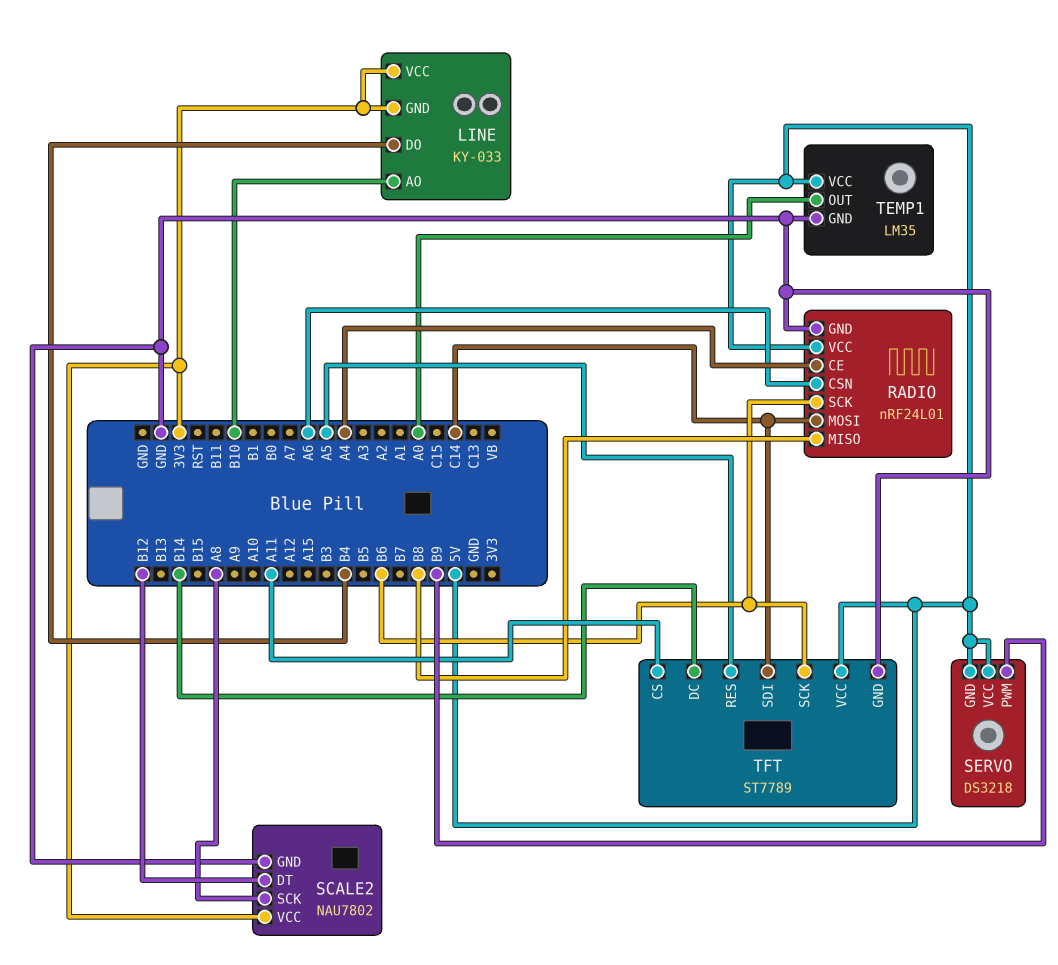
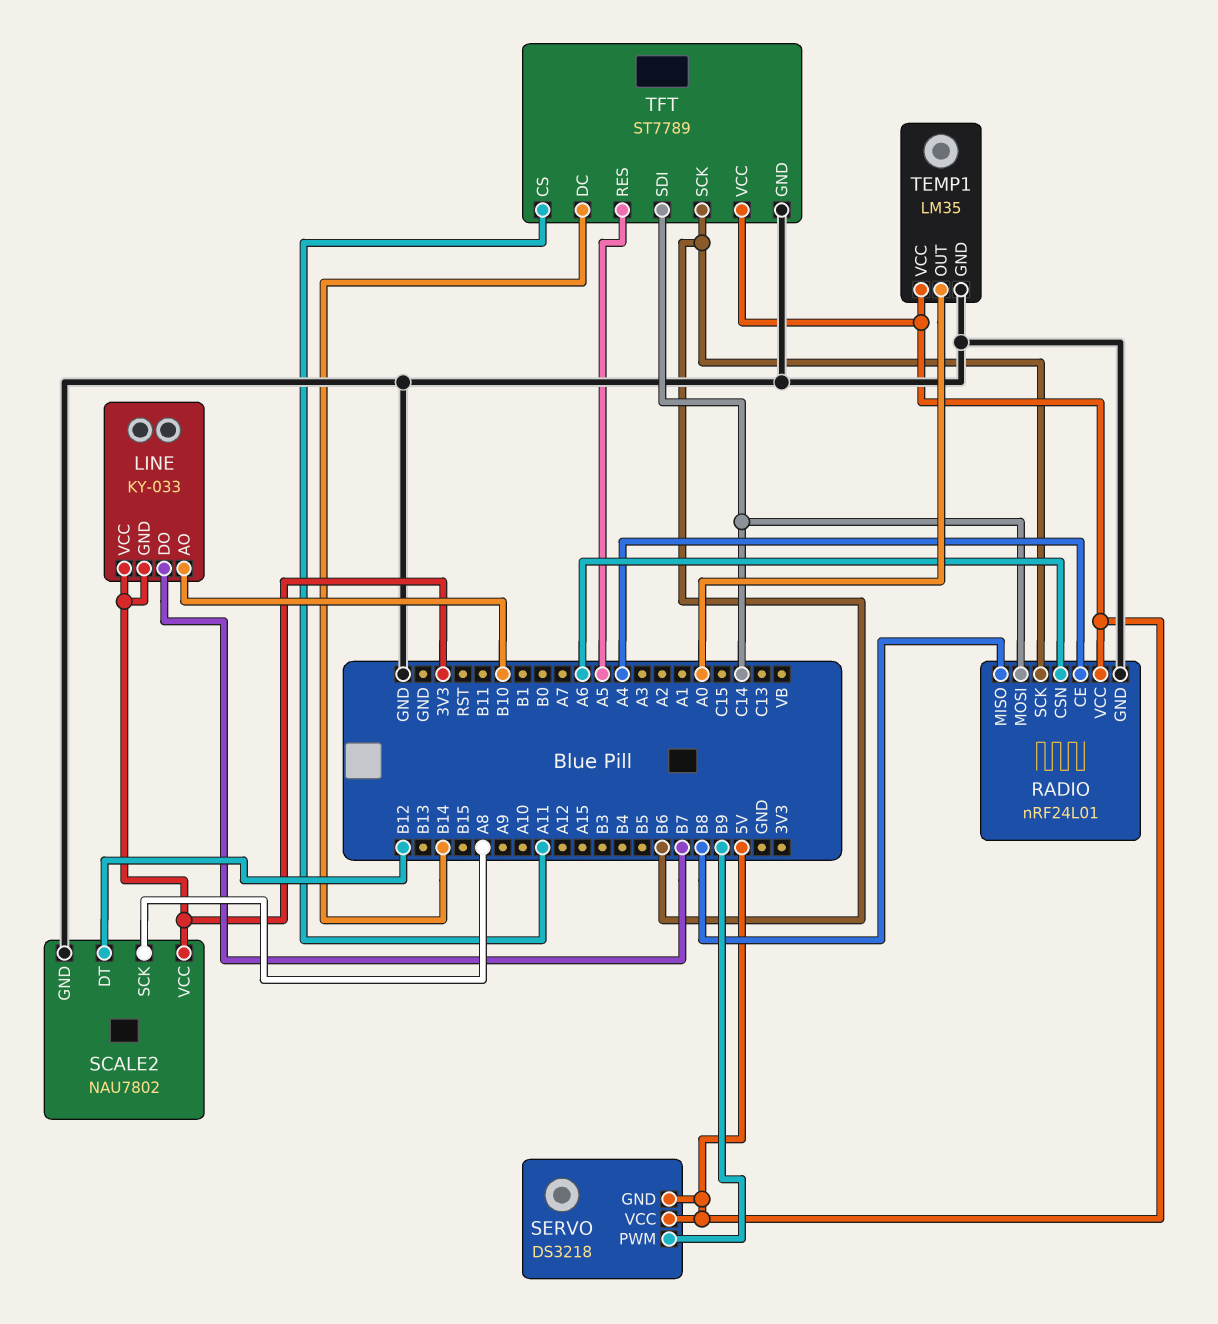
LINE pin DO: B4 -> B7

